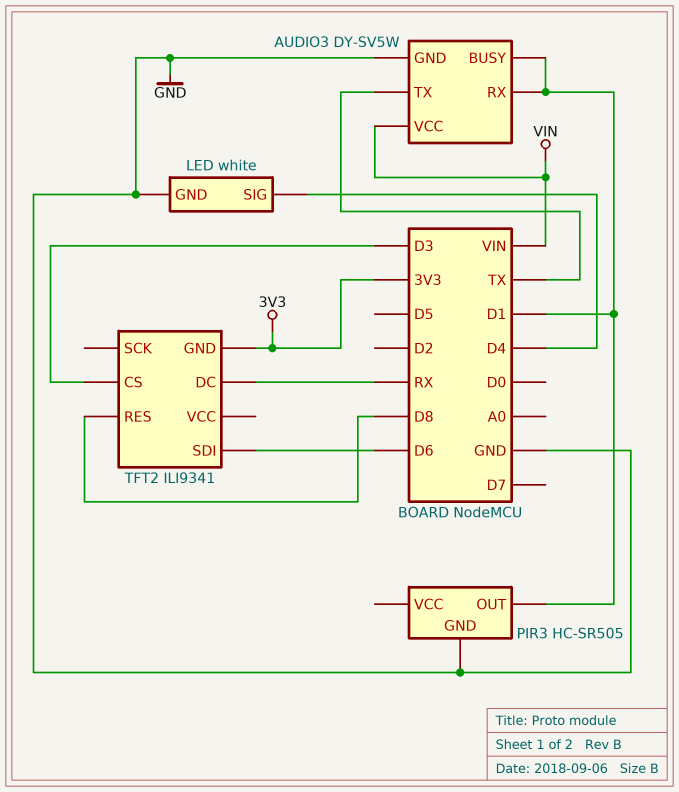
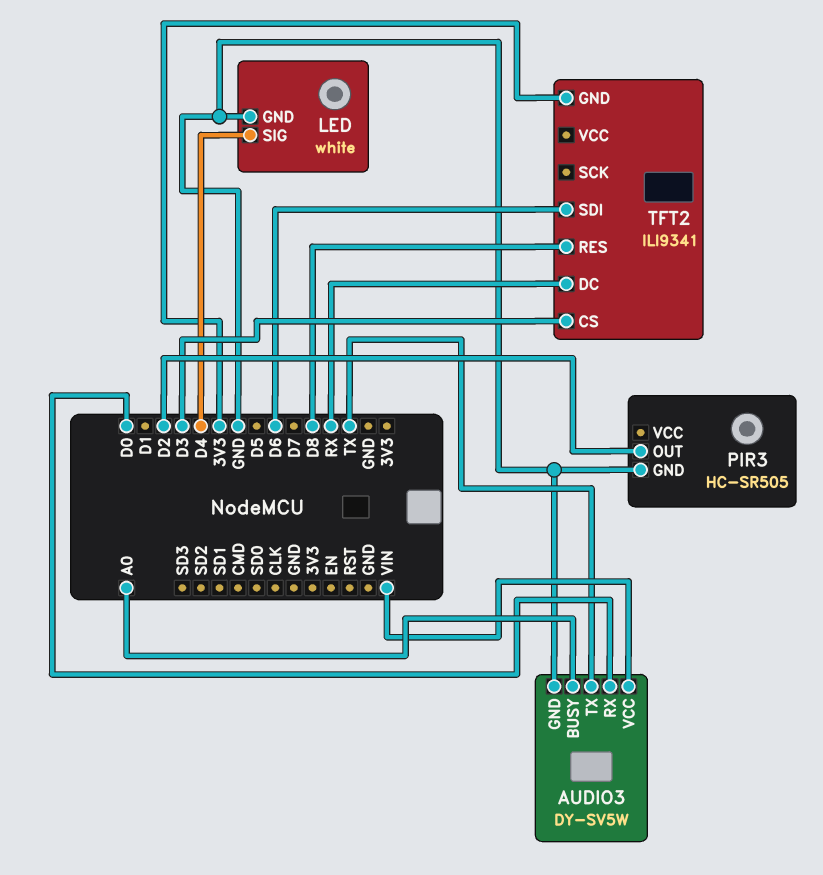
AUDIO3 pin BUSY: D1 -> A0
AUDIO3 pin RX: D1 -> D0
PIR3 pin OUT: D1 -> D2

